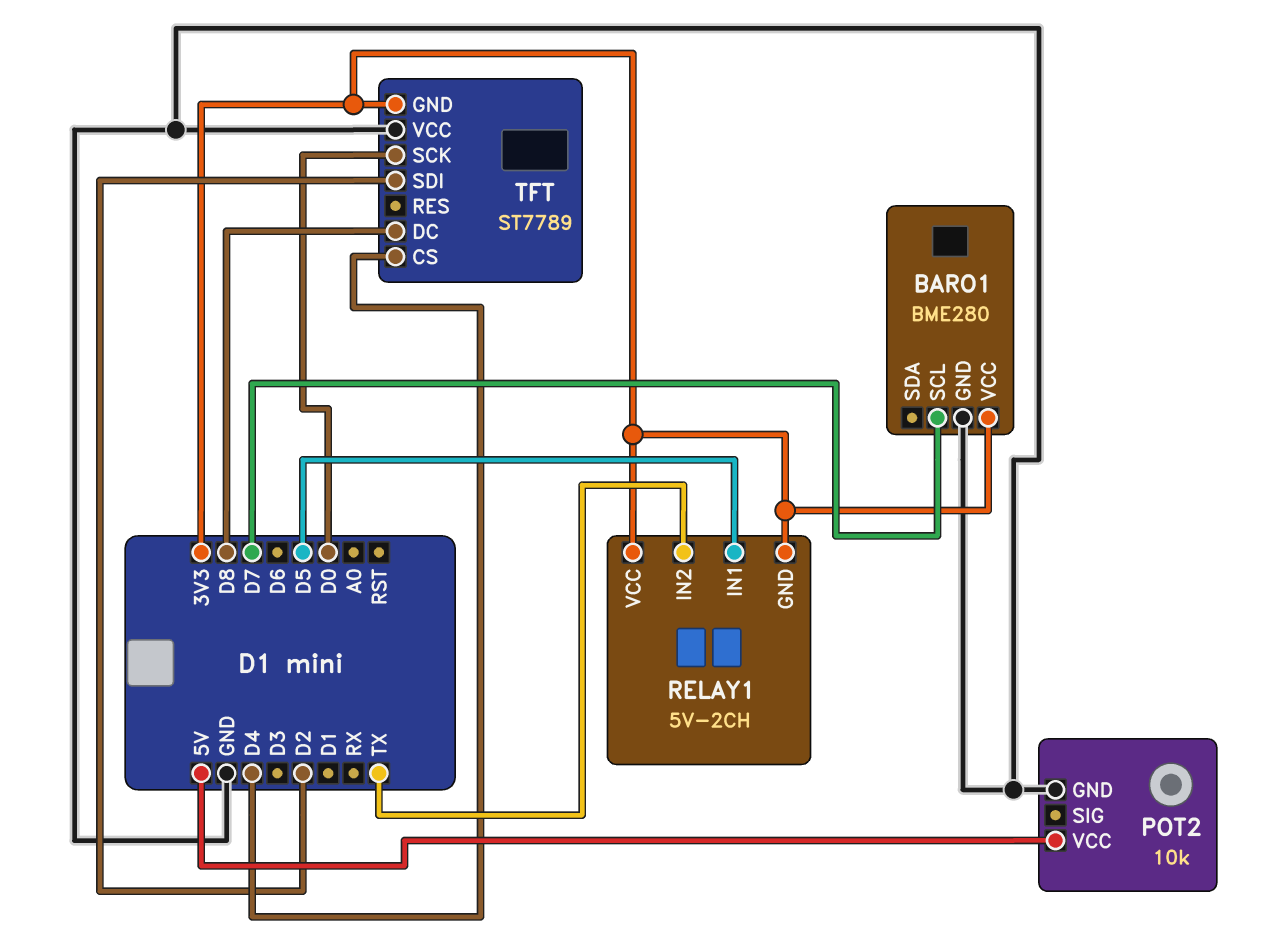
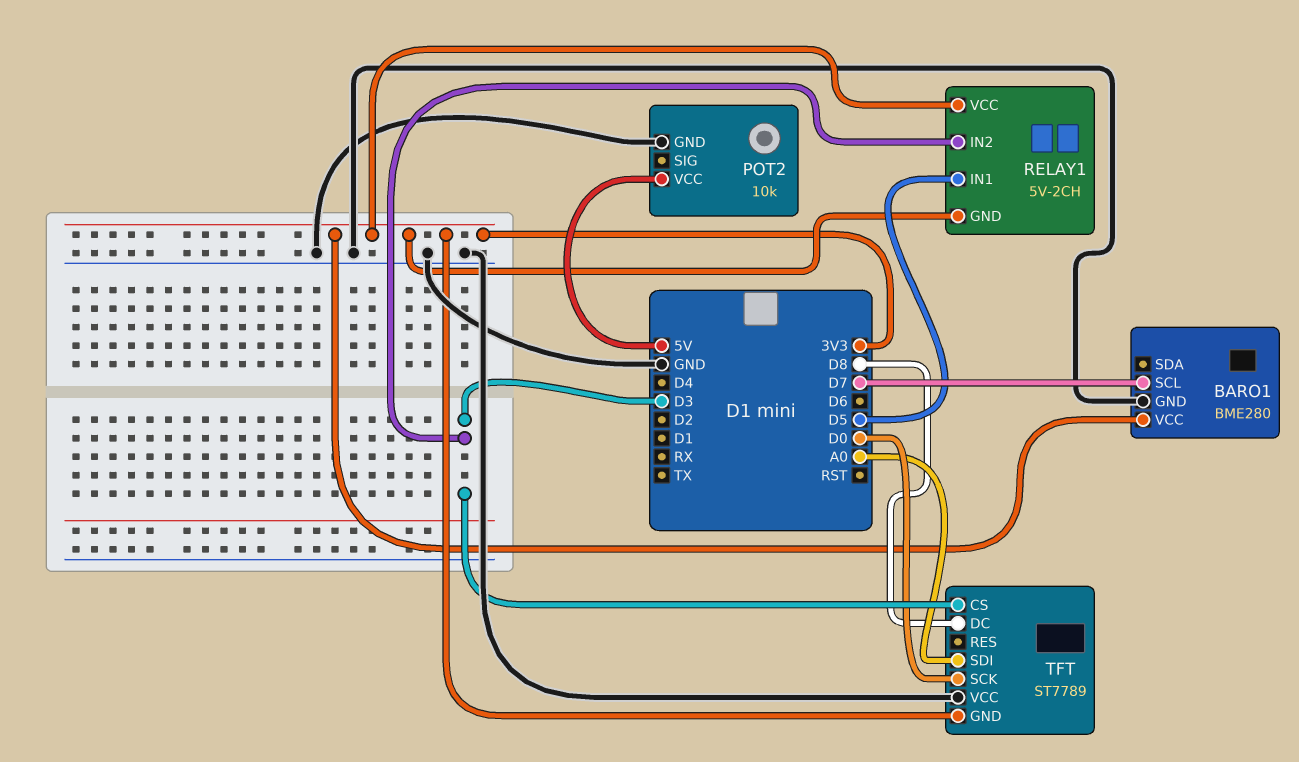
RELAY1 pin IN2: TX -> D3
TFT pin CS: D4 -> D3
TFT pin SDI: D2 -> A0

